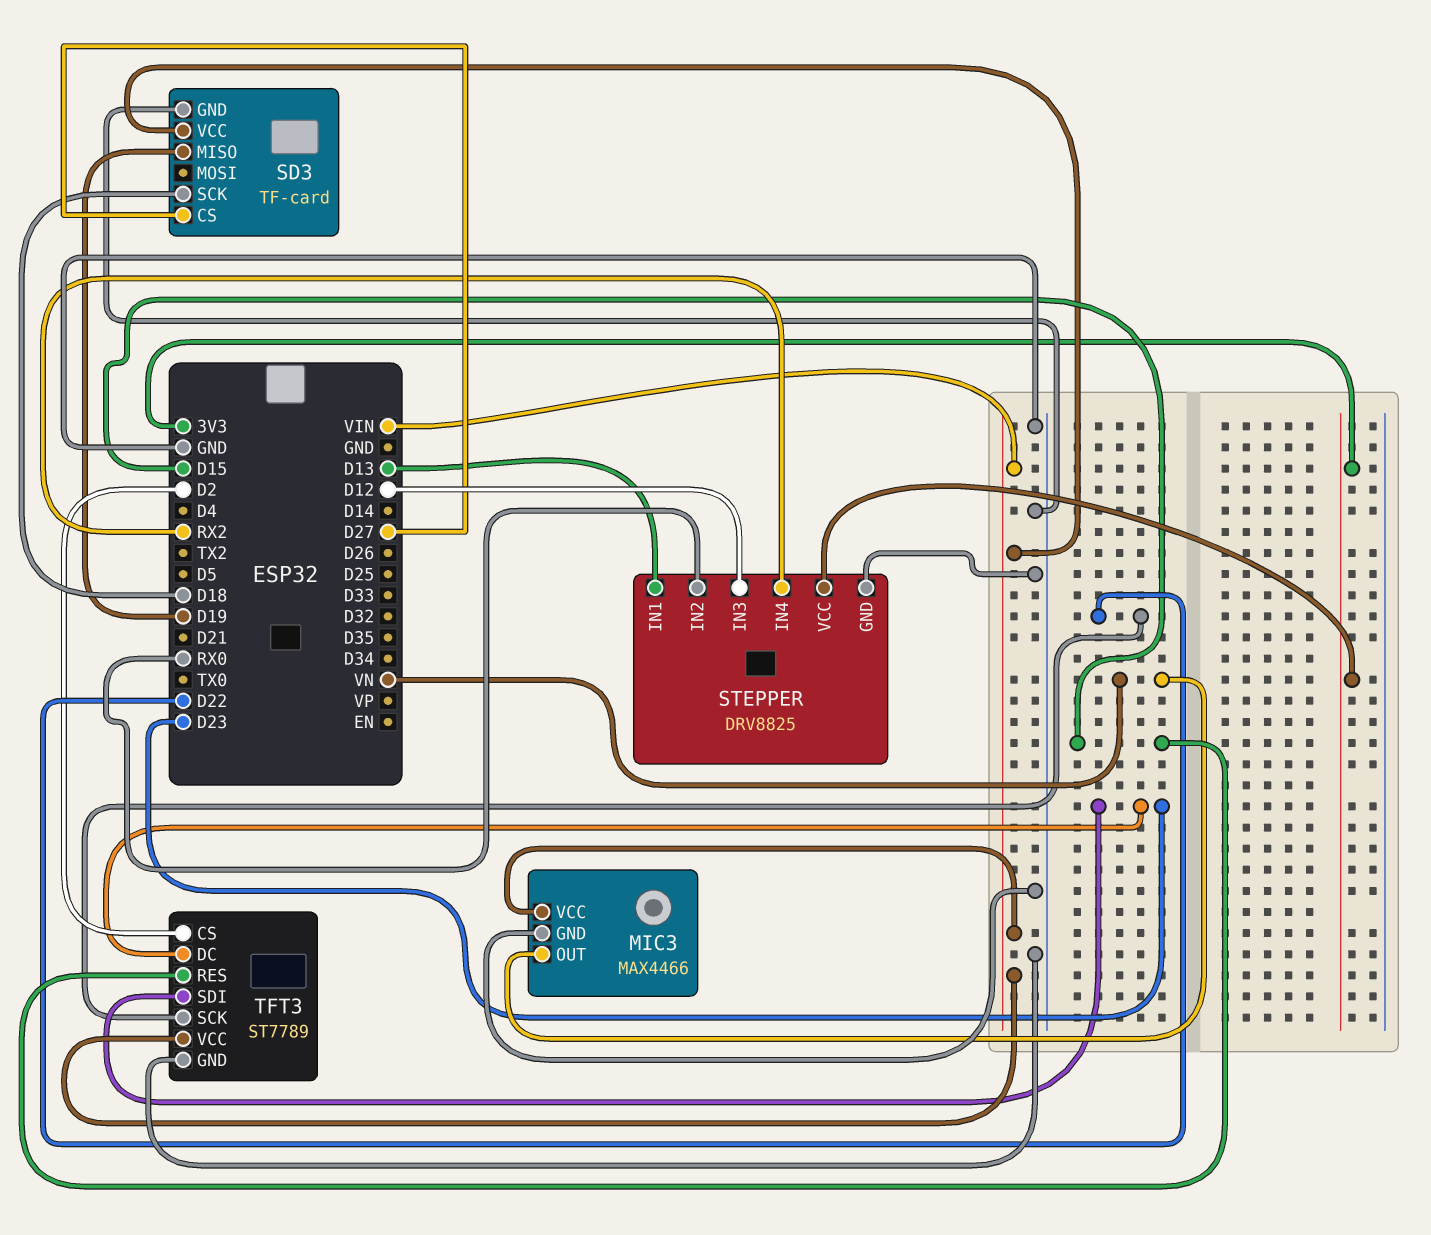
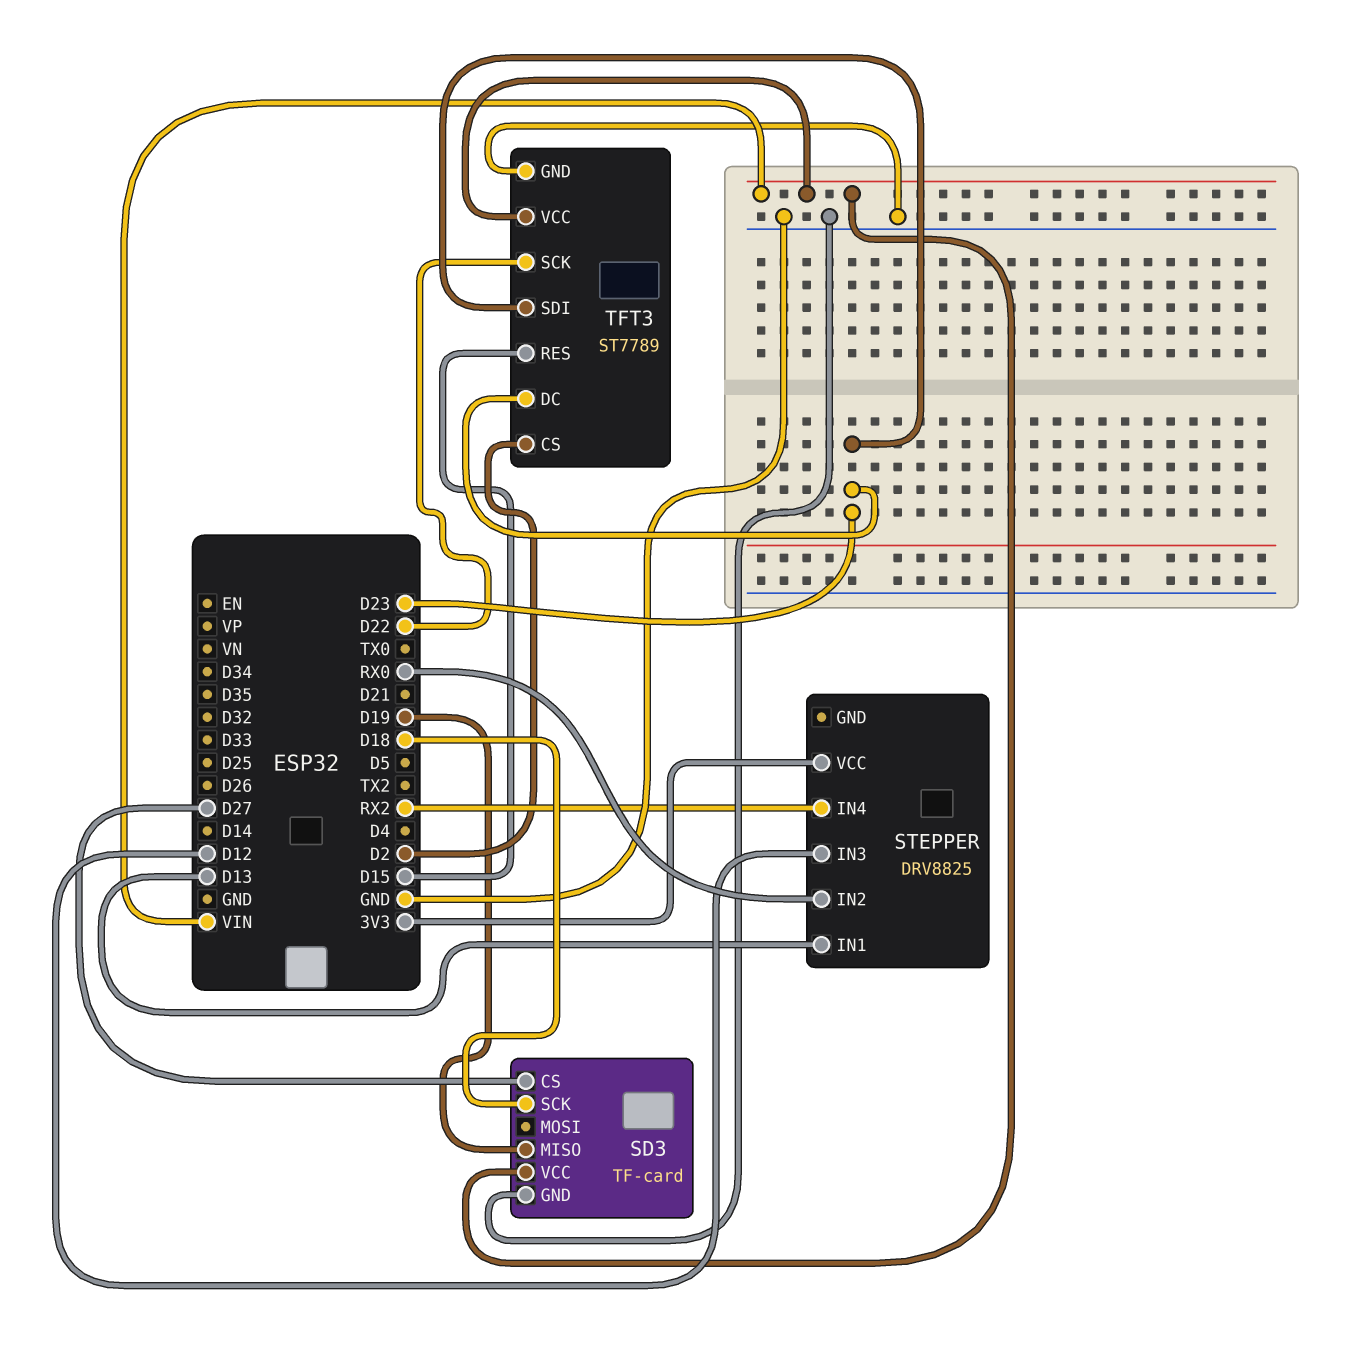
MIC3: MAX4466 -> none
MIC3 pin GND: GND -> none
MIC3 pin OUT: VN -> none
MIC3 pin VCC: VIN -> none
STEPPER pin GND: GND -> none

